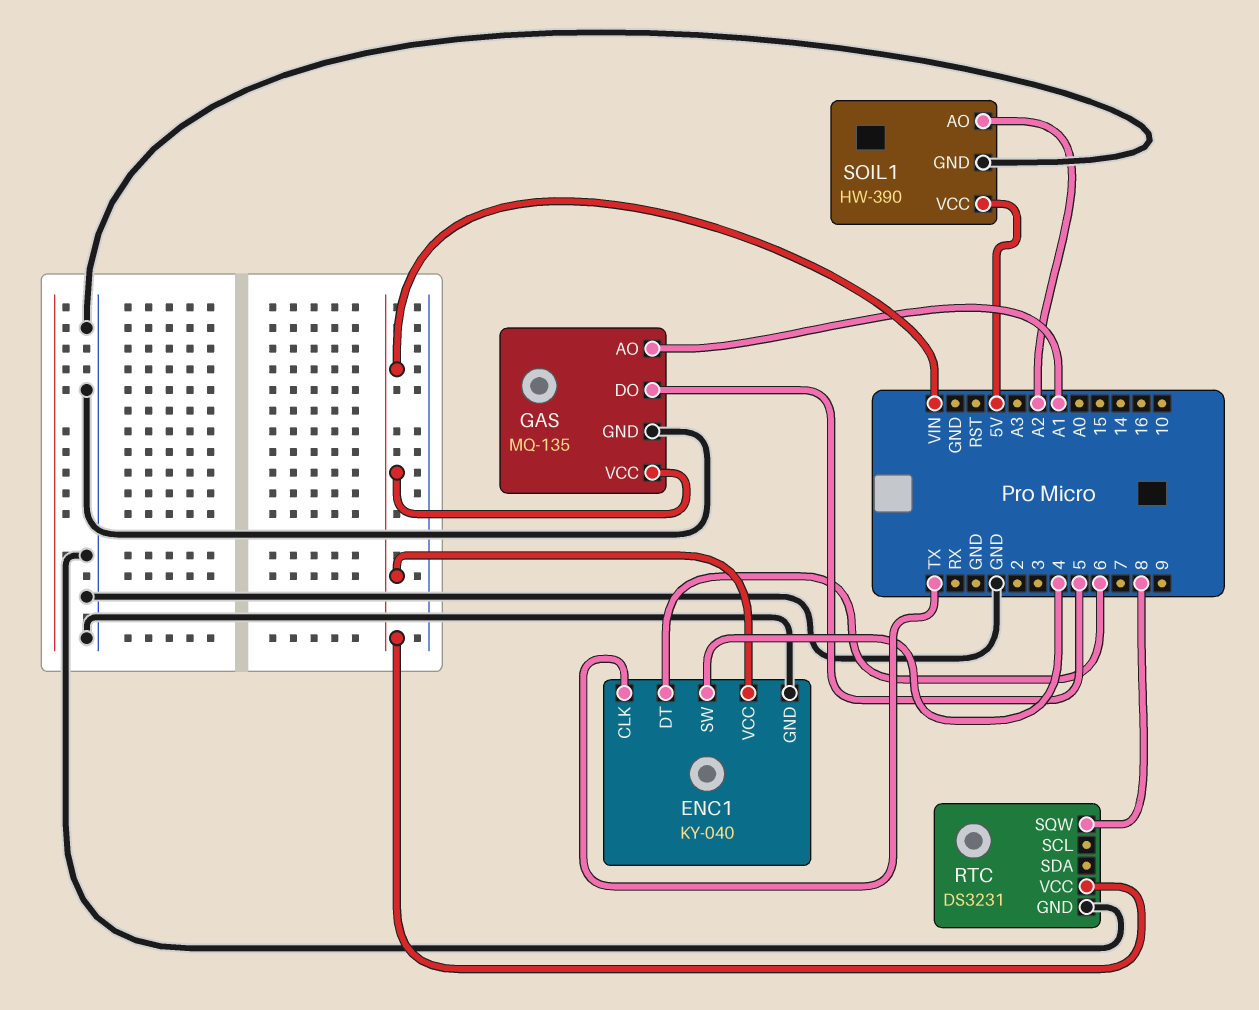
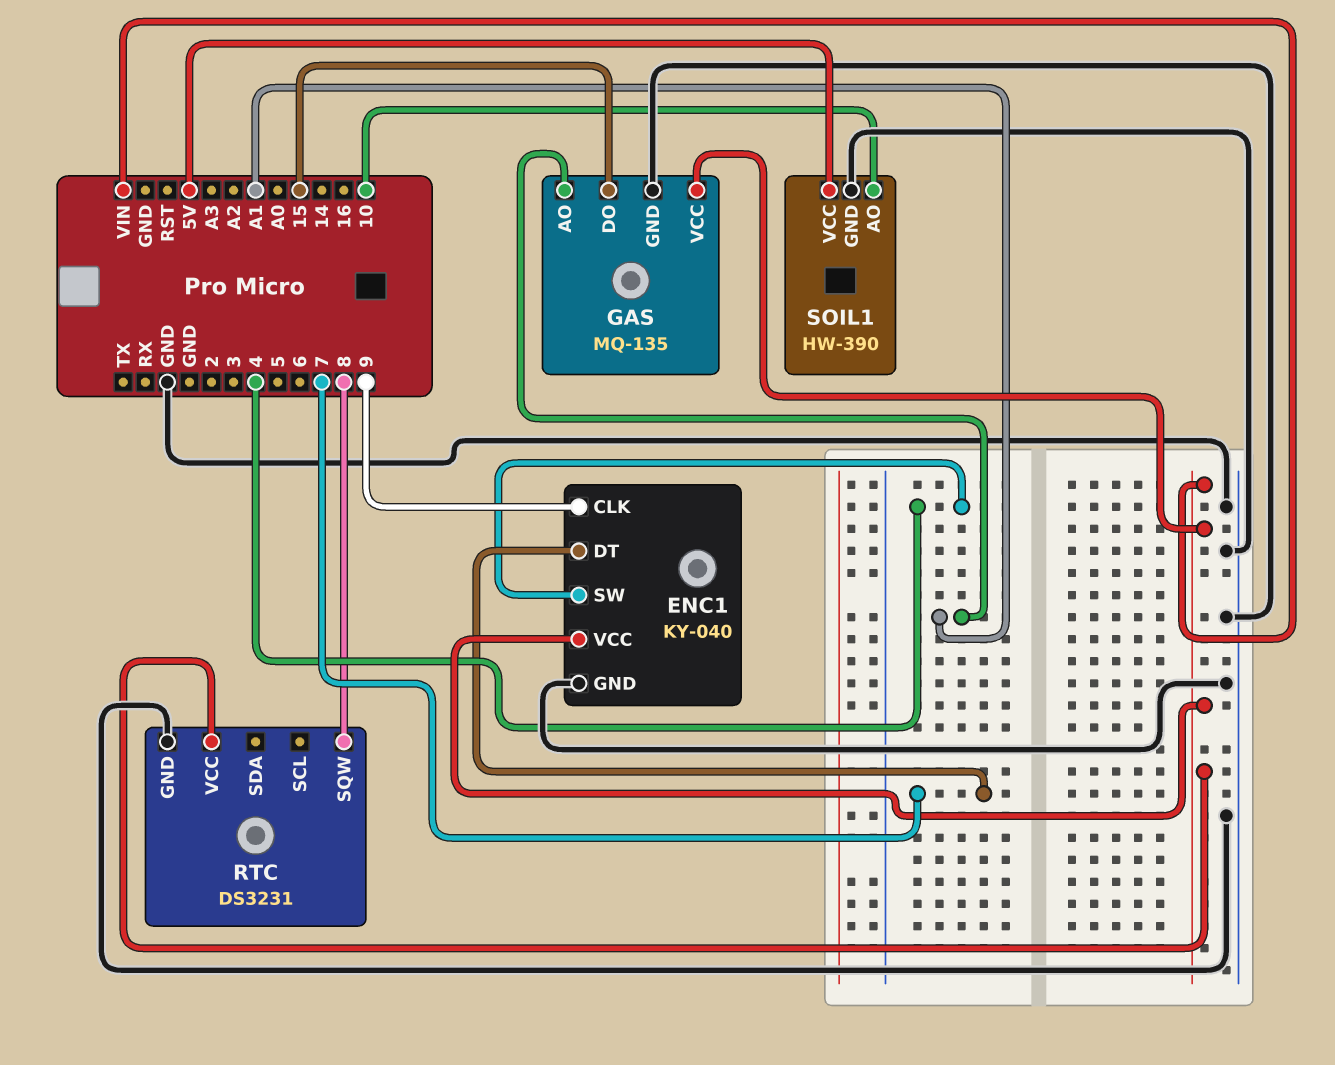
ENC1 pin CLK: TX -> 9
ENC1 pin DT: 6 -> 7
GAS pin DO: 5 -> 15
SOIL1 pin AO: A2 -> 10

